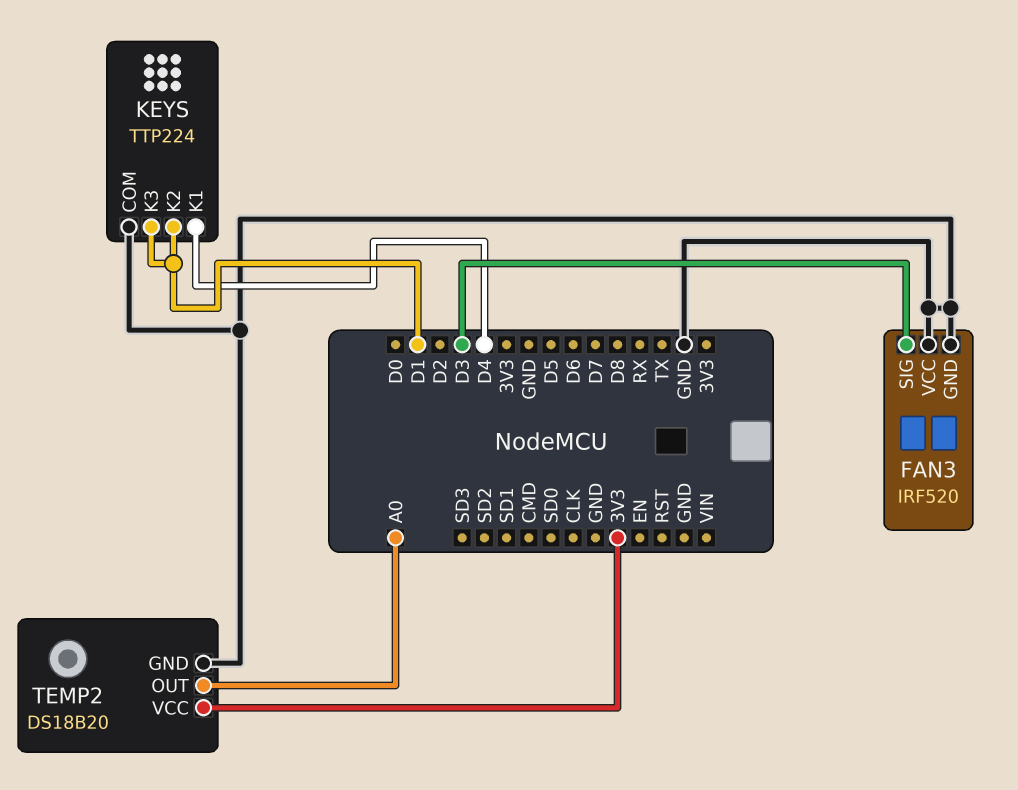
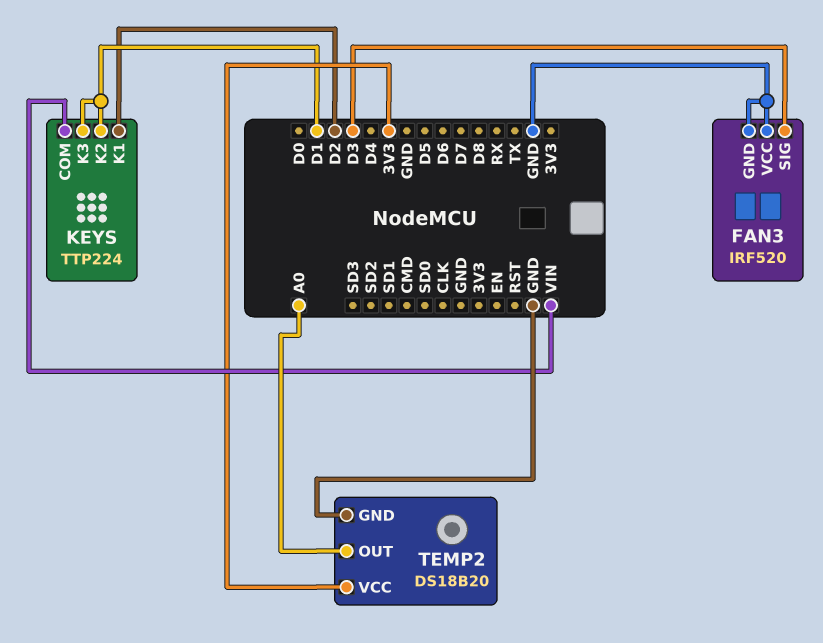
KEYS pin COM: GND -> VIN
KEYS pin K1: D4 -> D2

